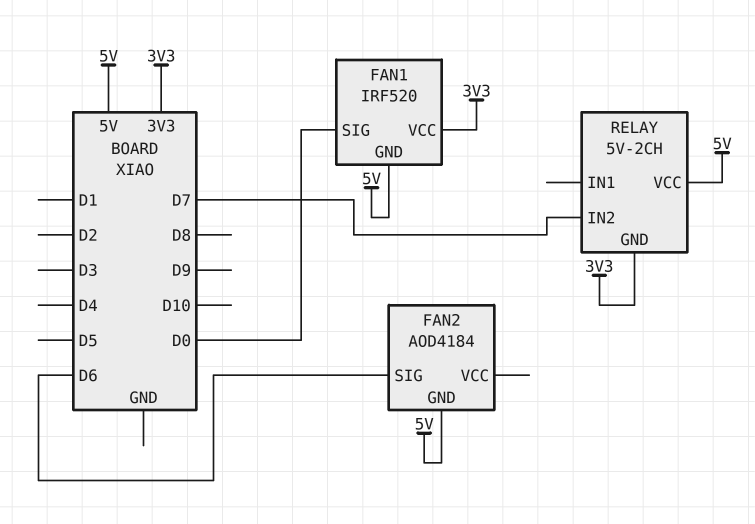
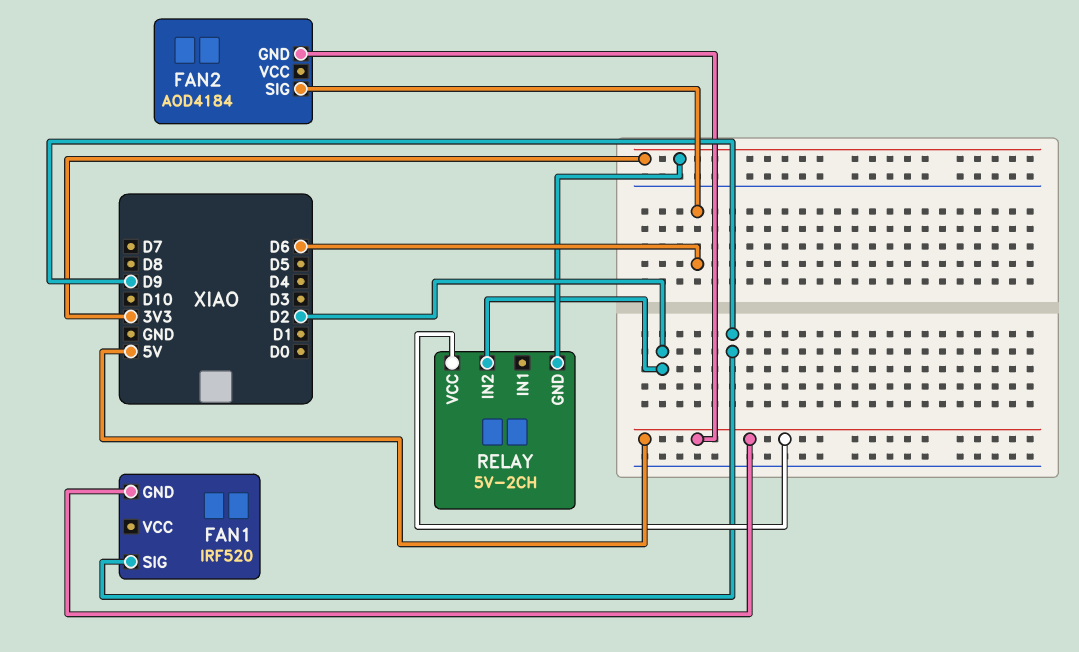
FAN1 pin SIG: D0 -> D9
FAN1 pin VCC: 3V3 -> none
RELAY pin IN2: D7 -> D2

